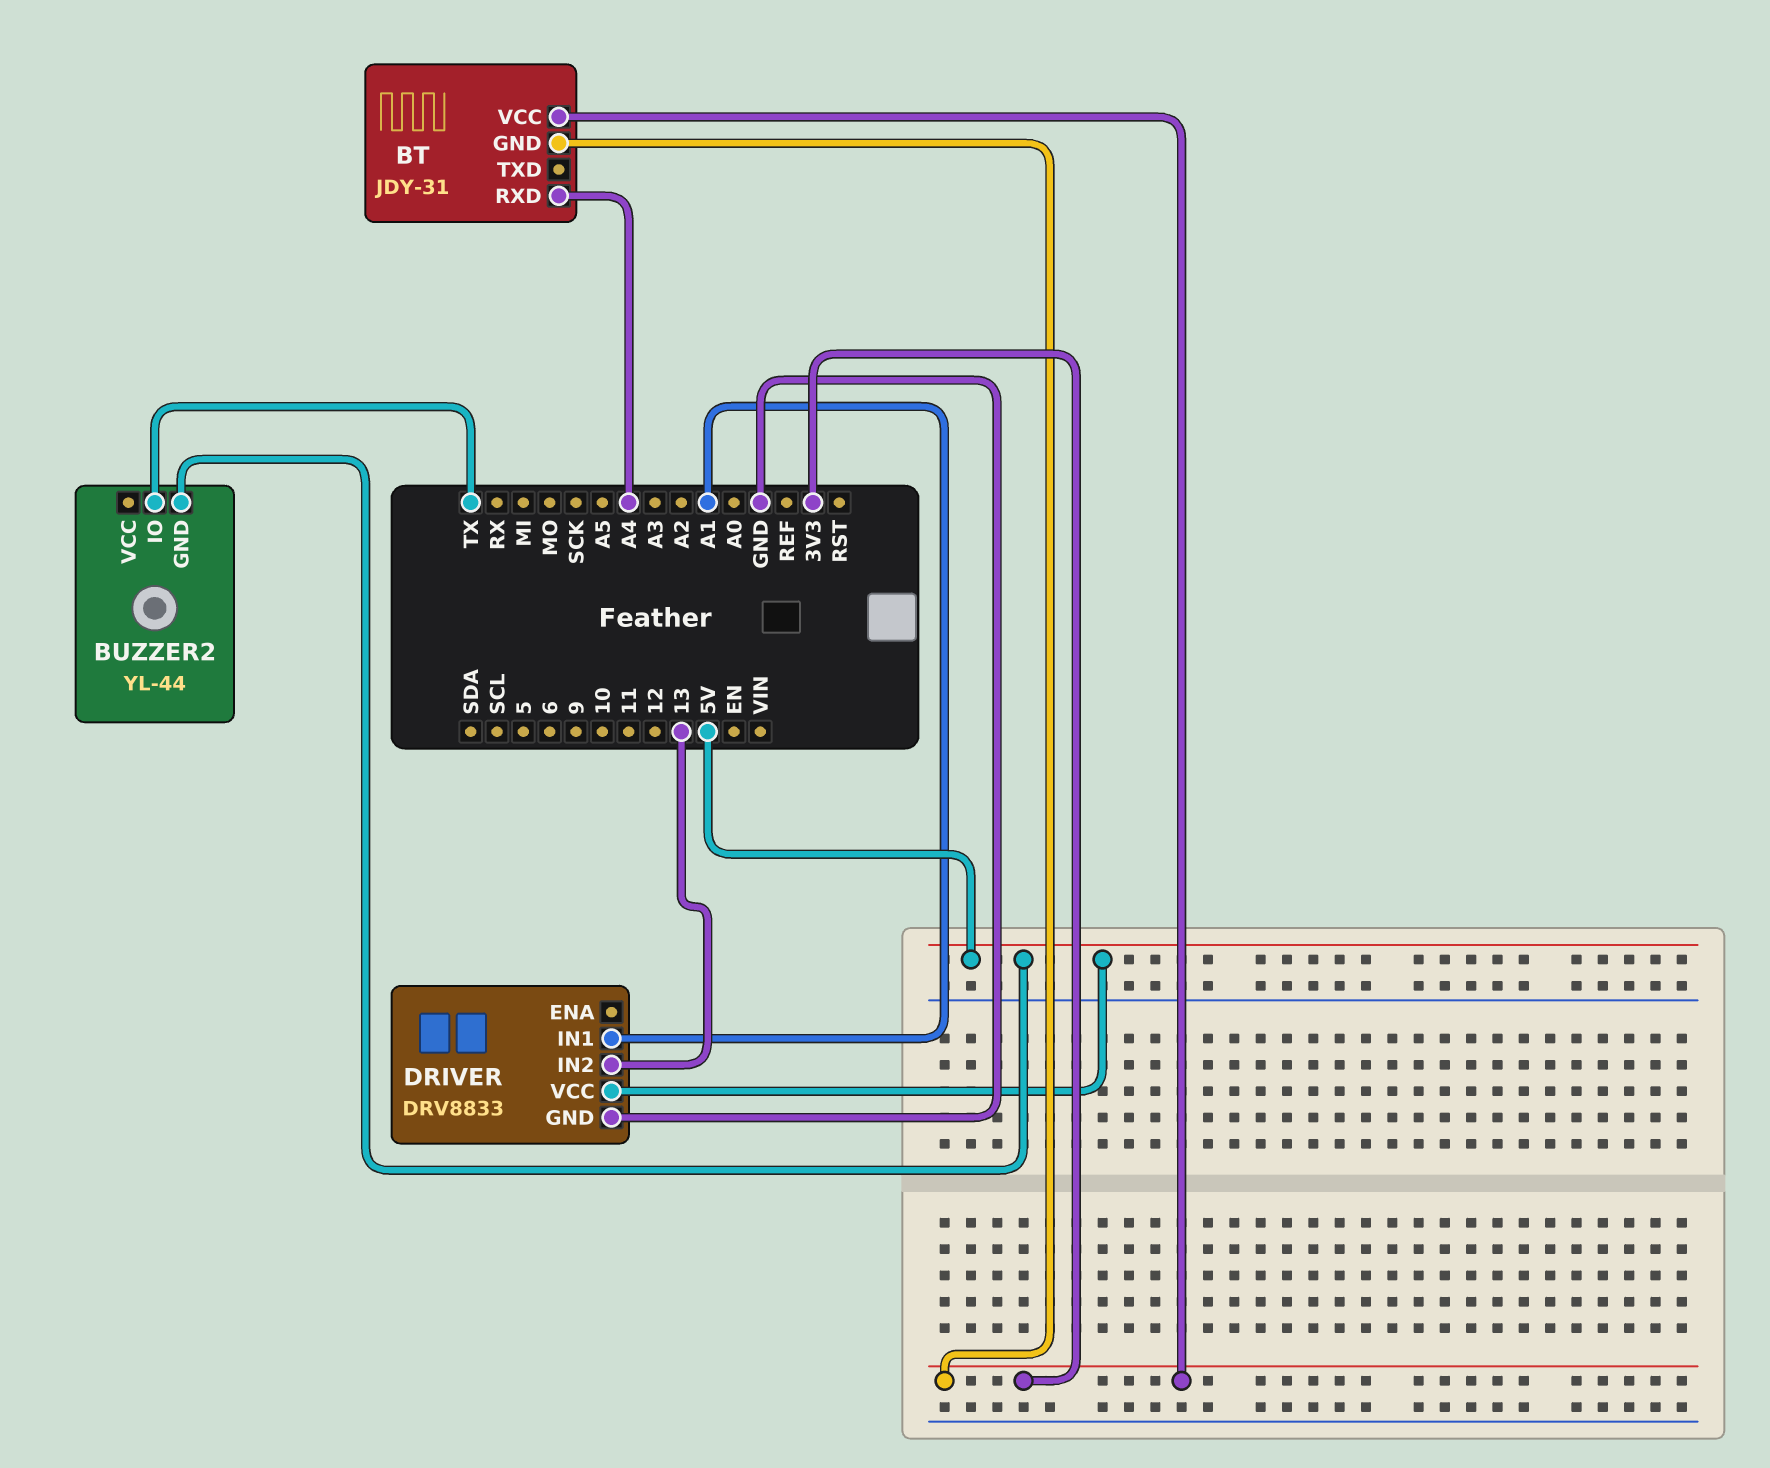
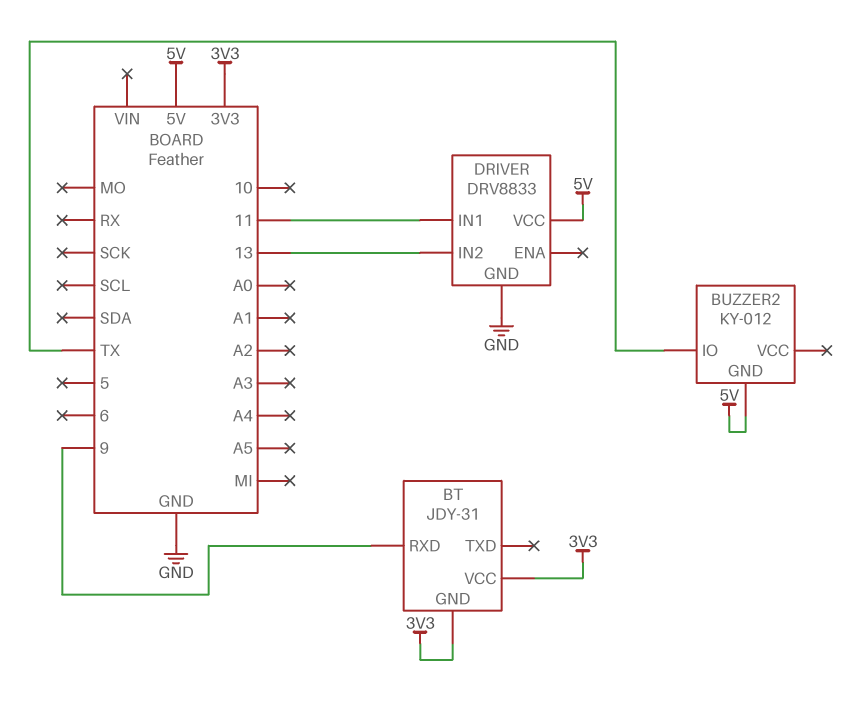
BT pin RXD: A4 -> 9
BUZZER2: YL-44 -> KY-012
DRIVER pin IN1: A1 -> 11

